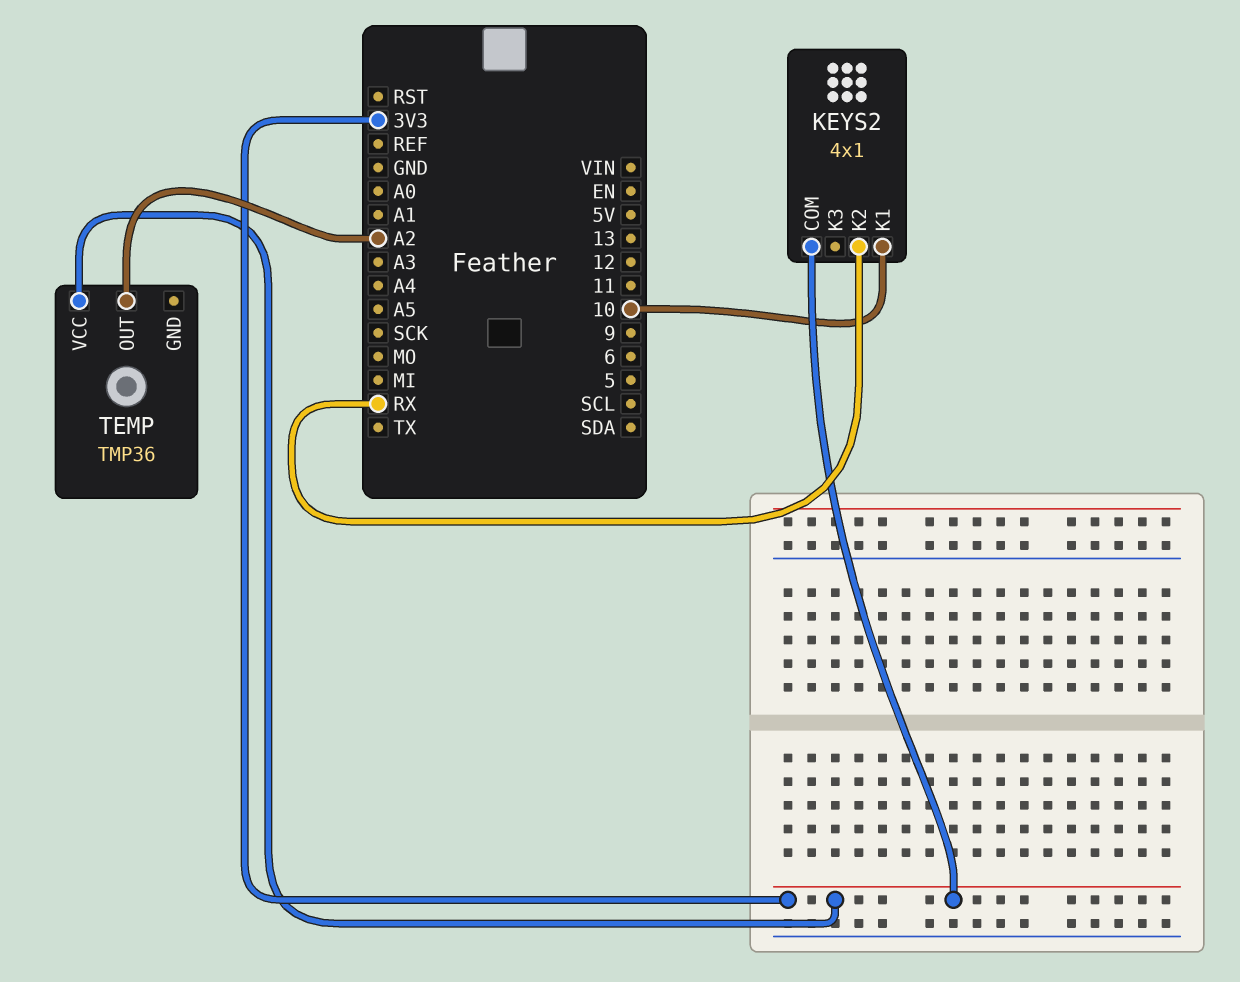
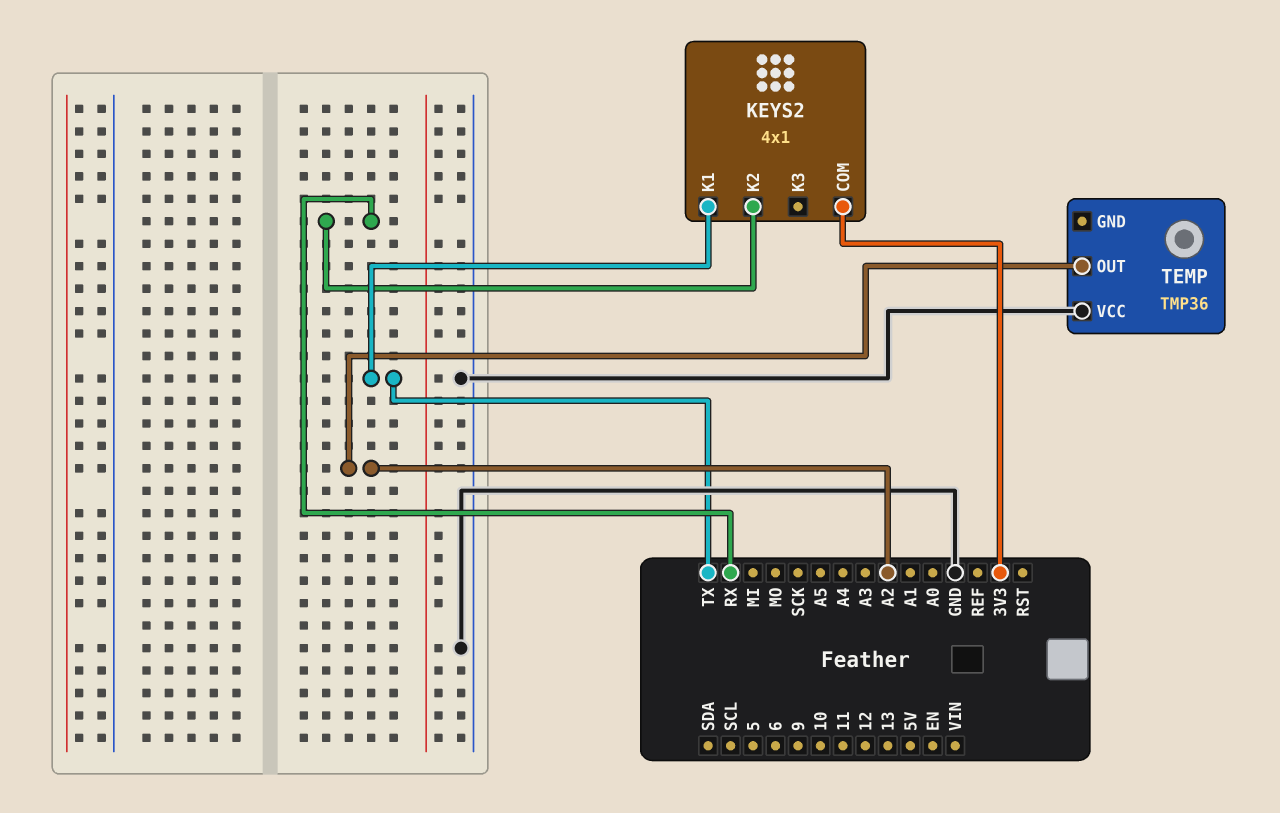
KEYS2 pin K1: 10 -> TX
TEMP pin VCC: 3V3 -> GND

